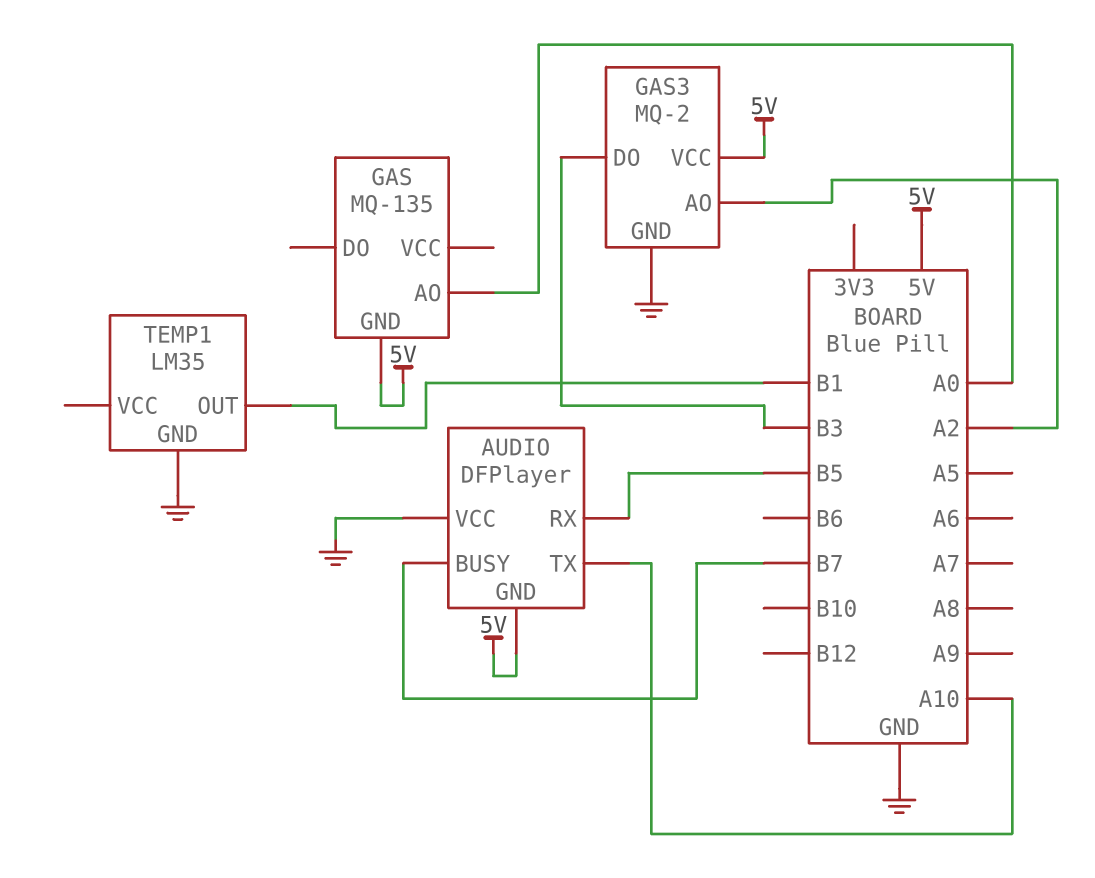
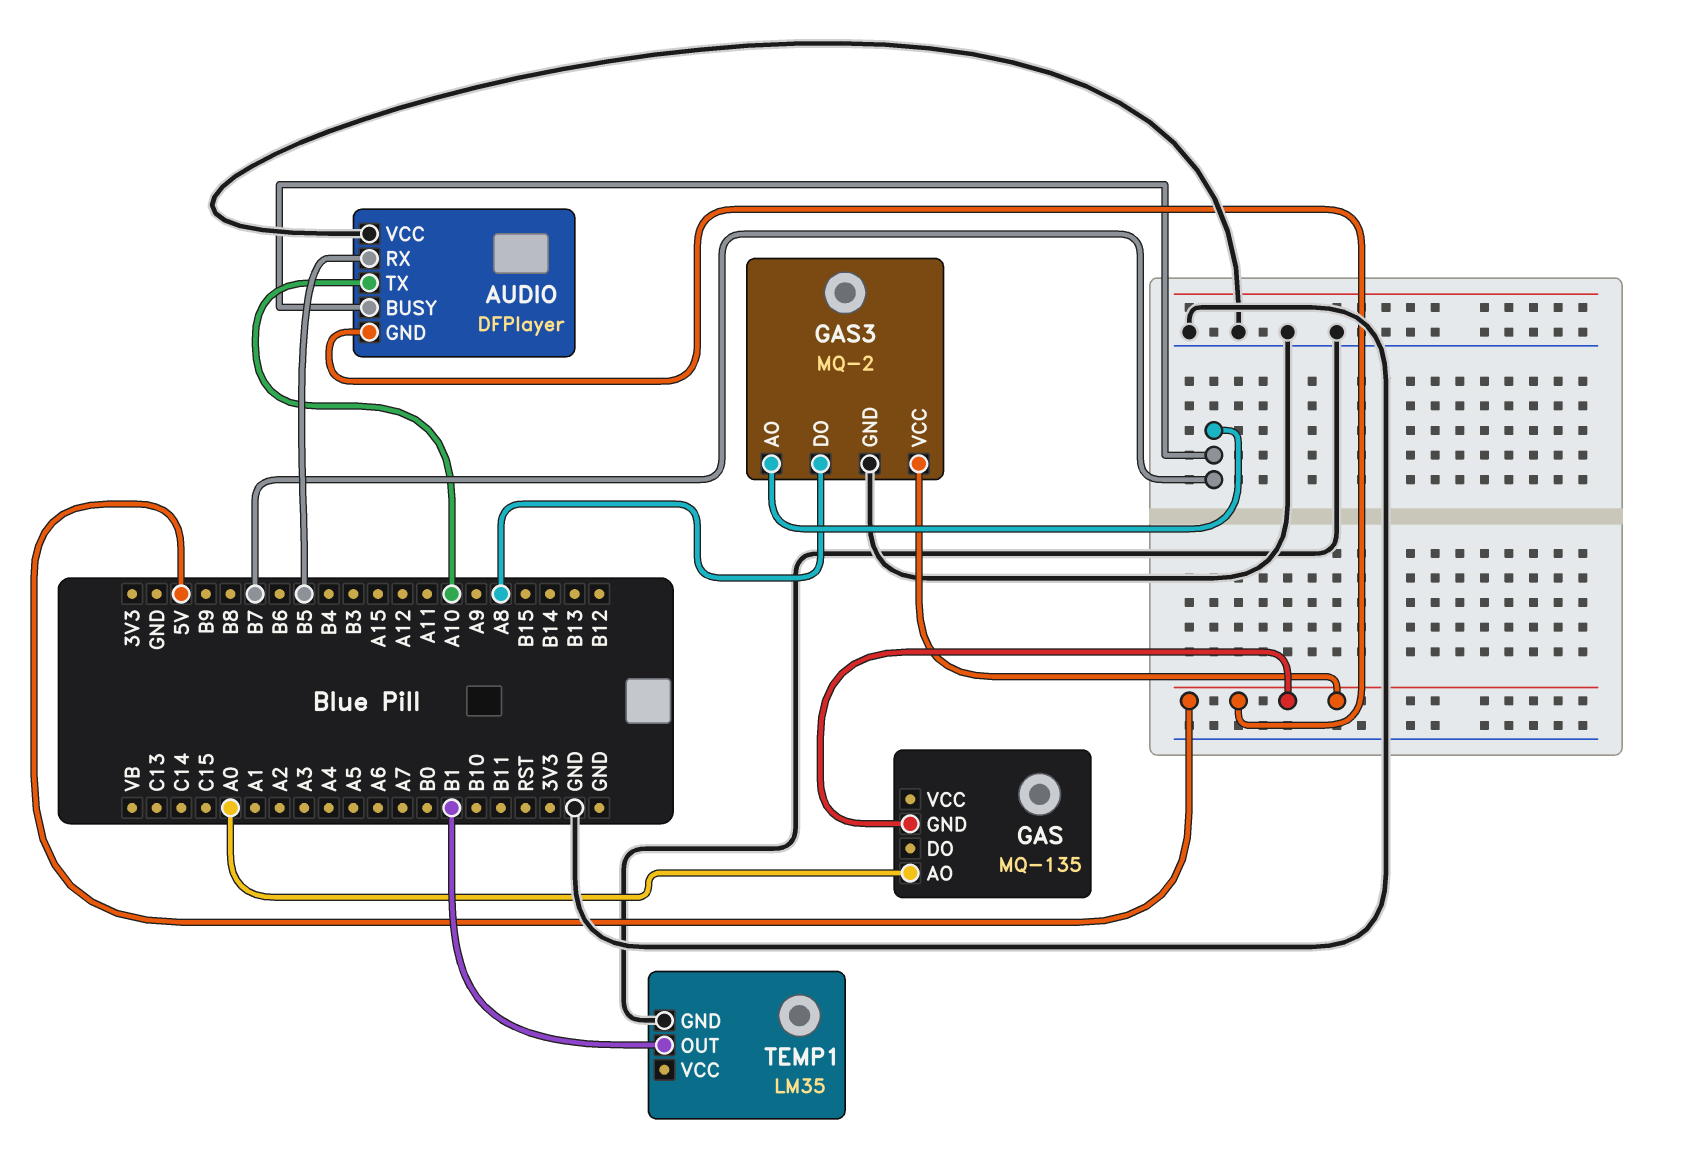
GAS3 pin AO: A2 -> B7
GAS3 pin DO: B3 -> A8

